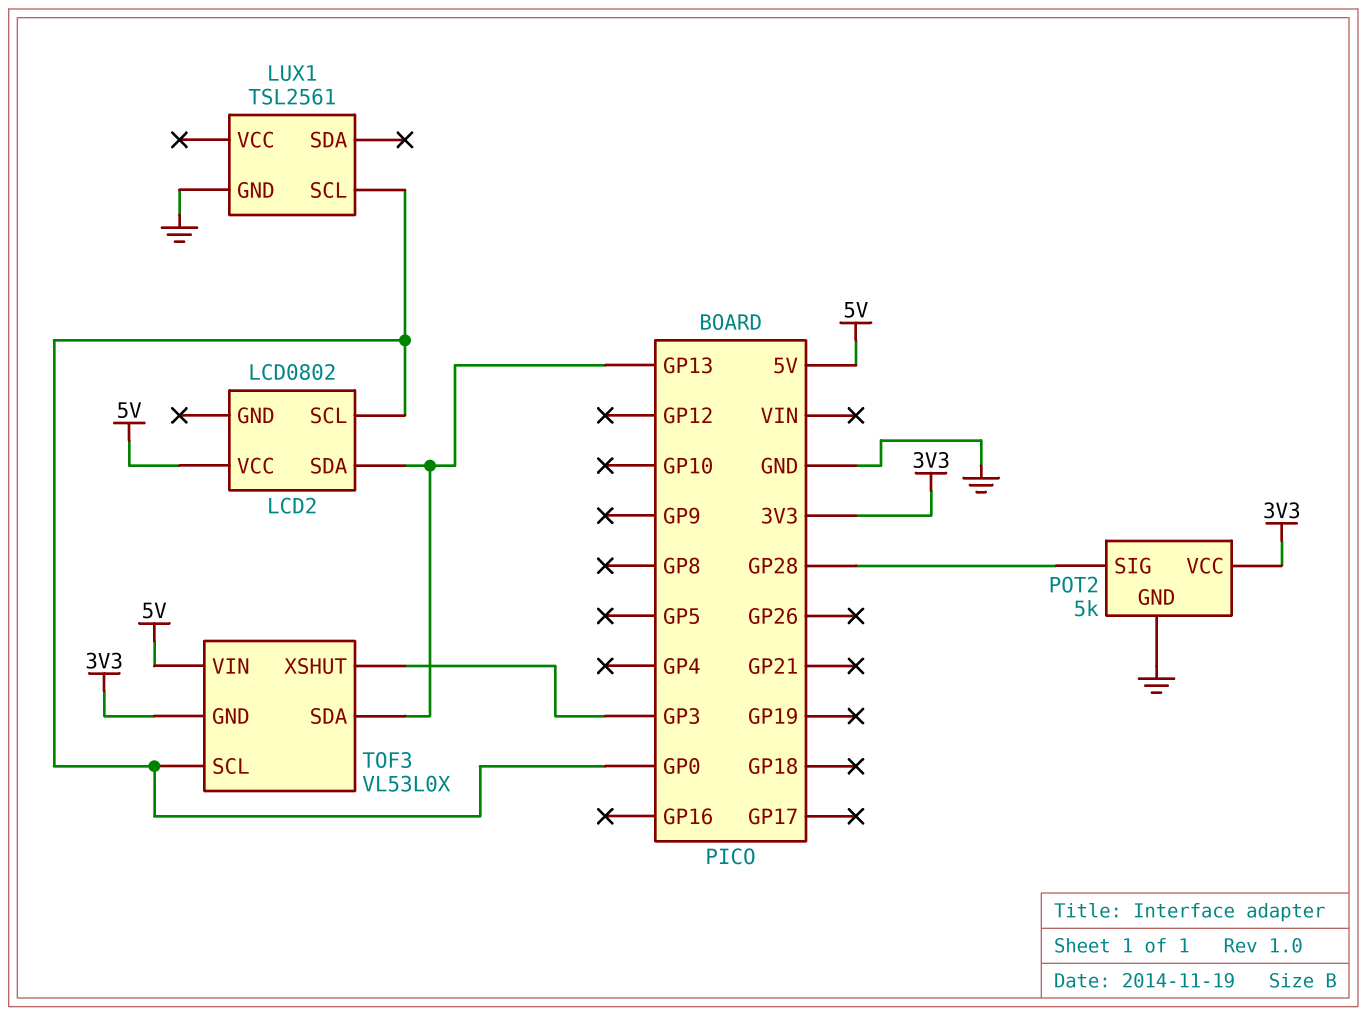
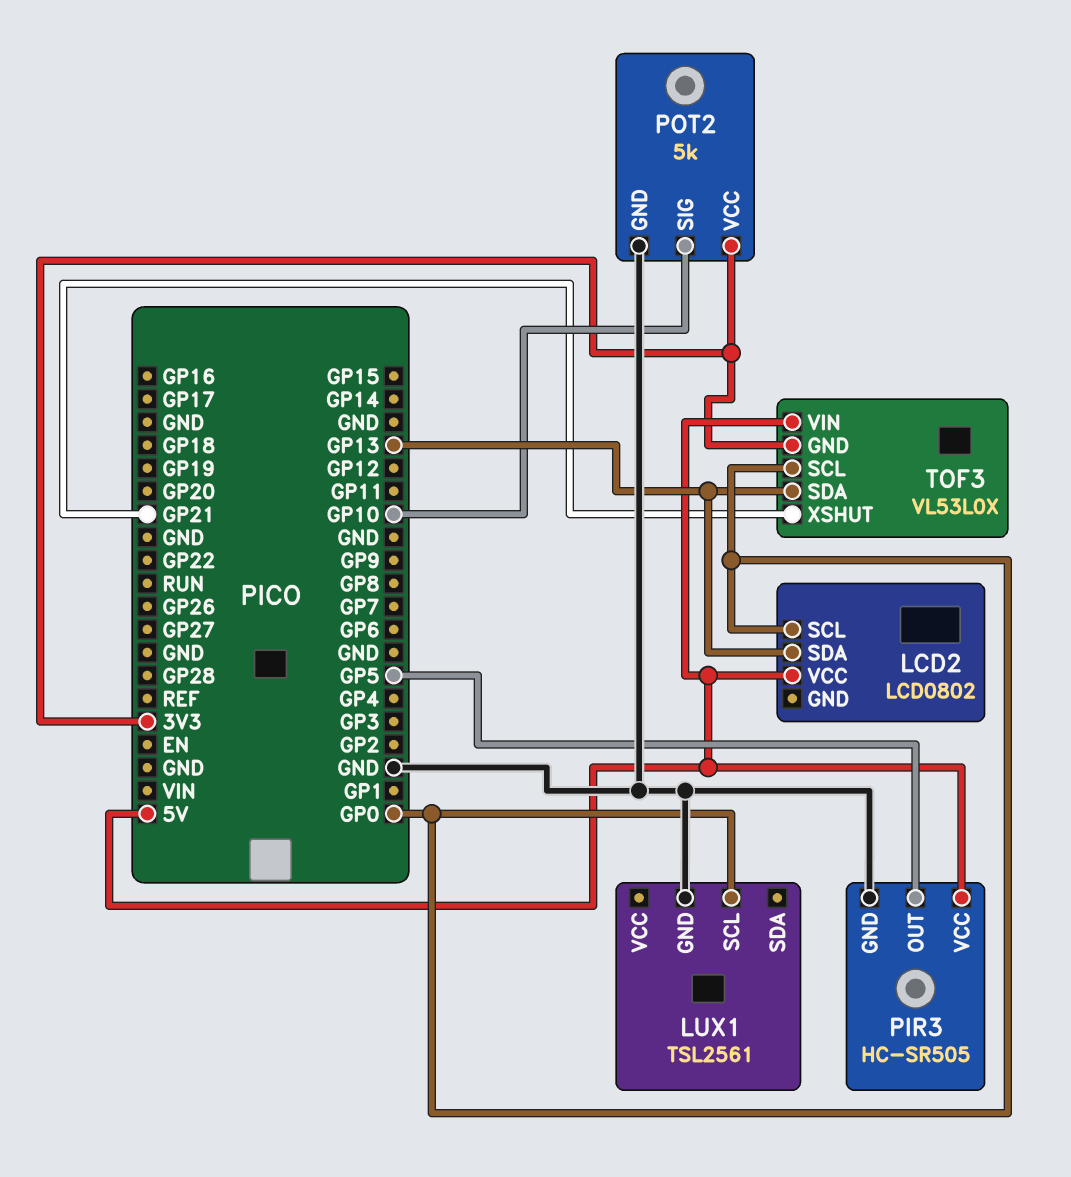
PIR3: none -> HC-SR505
PIR3 pin GND: none -> GND
PIR3 pin OUT: none -> GP5
PIR3 pin VCC: none -> 5V
POT2 pin SIG: GP28 -> GP10
TOF3 pin XSHUT: GP3 -> GP21

